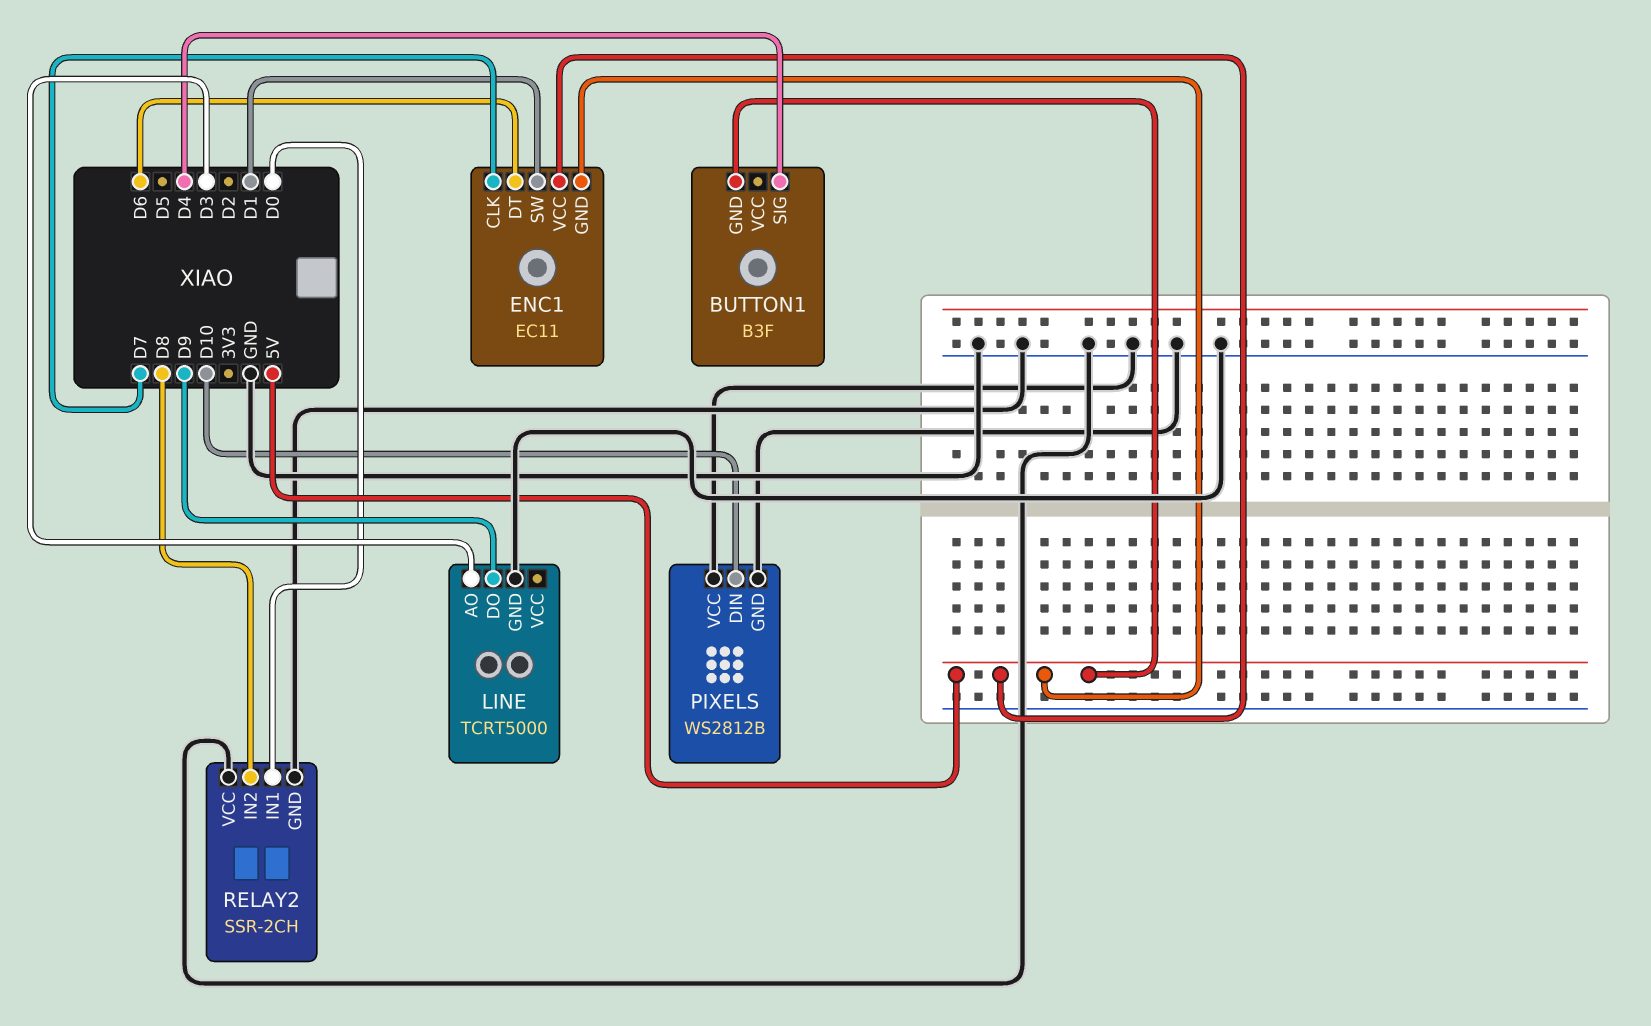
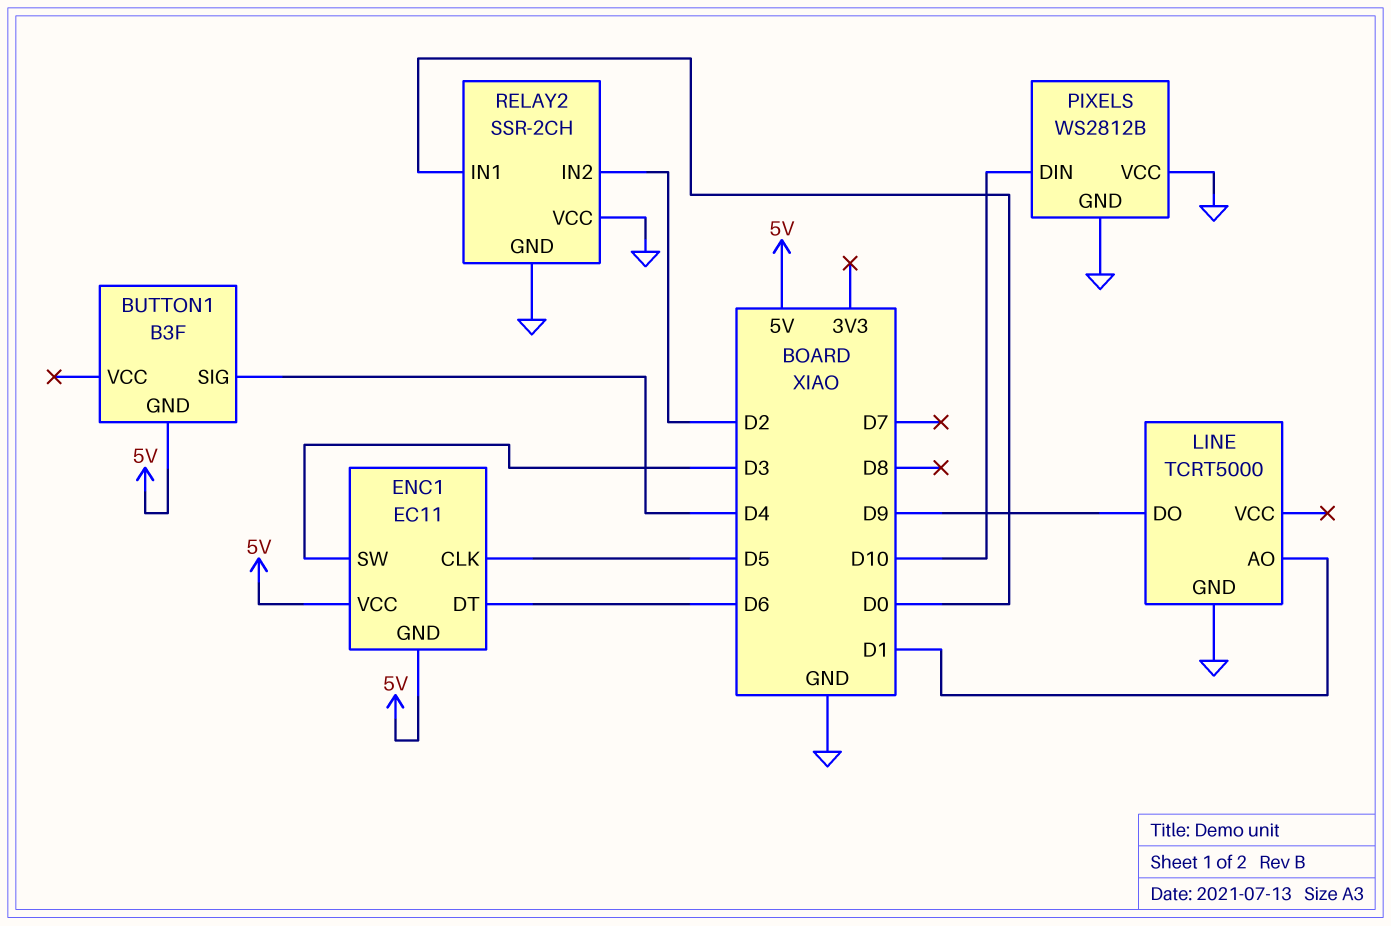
ENC1 pin CLK: D7 -> D5
ENC1 pin SW: D1 -> D3
LINE pin AO: D3 -> D1
RELAY2 pin IN2: D8 -> D2

